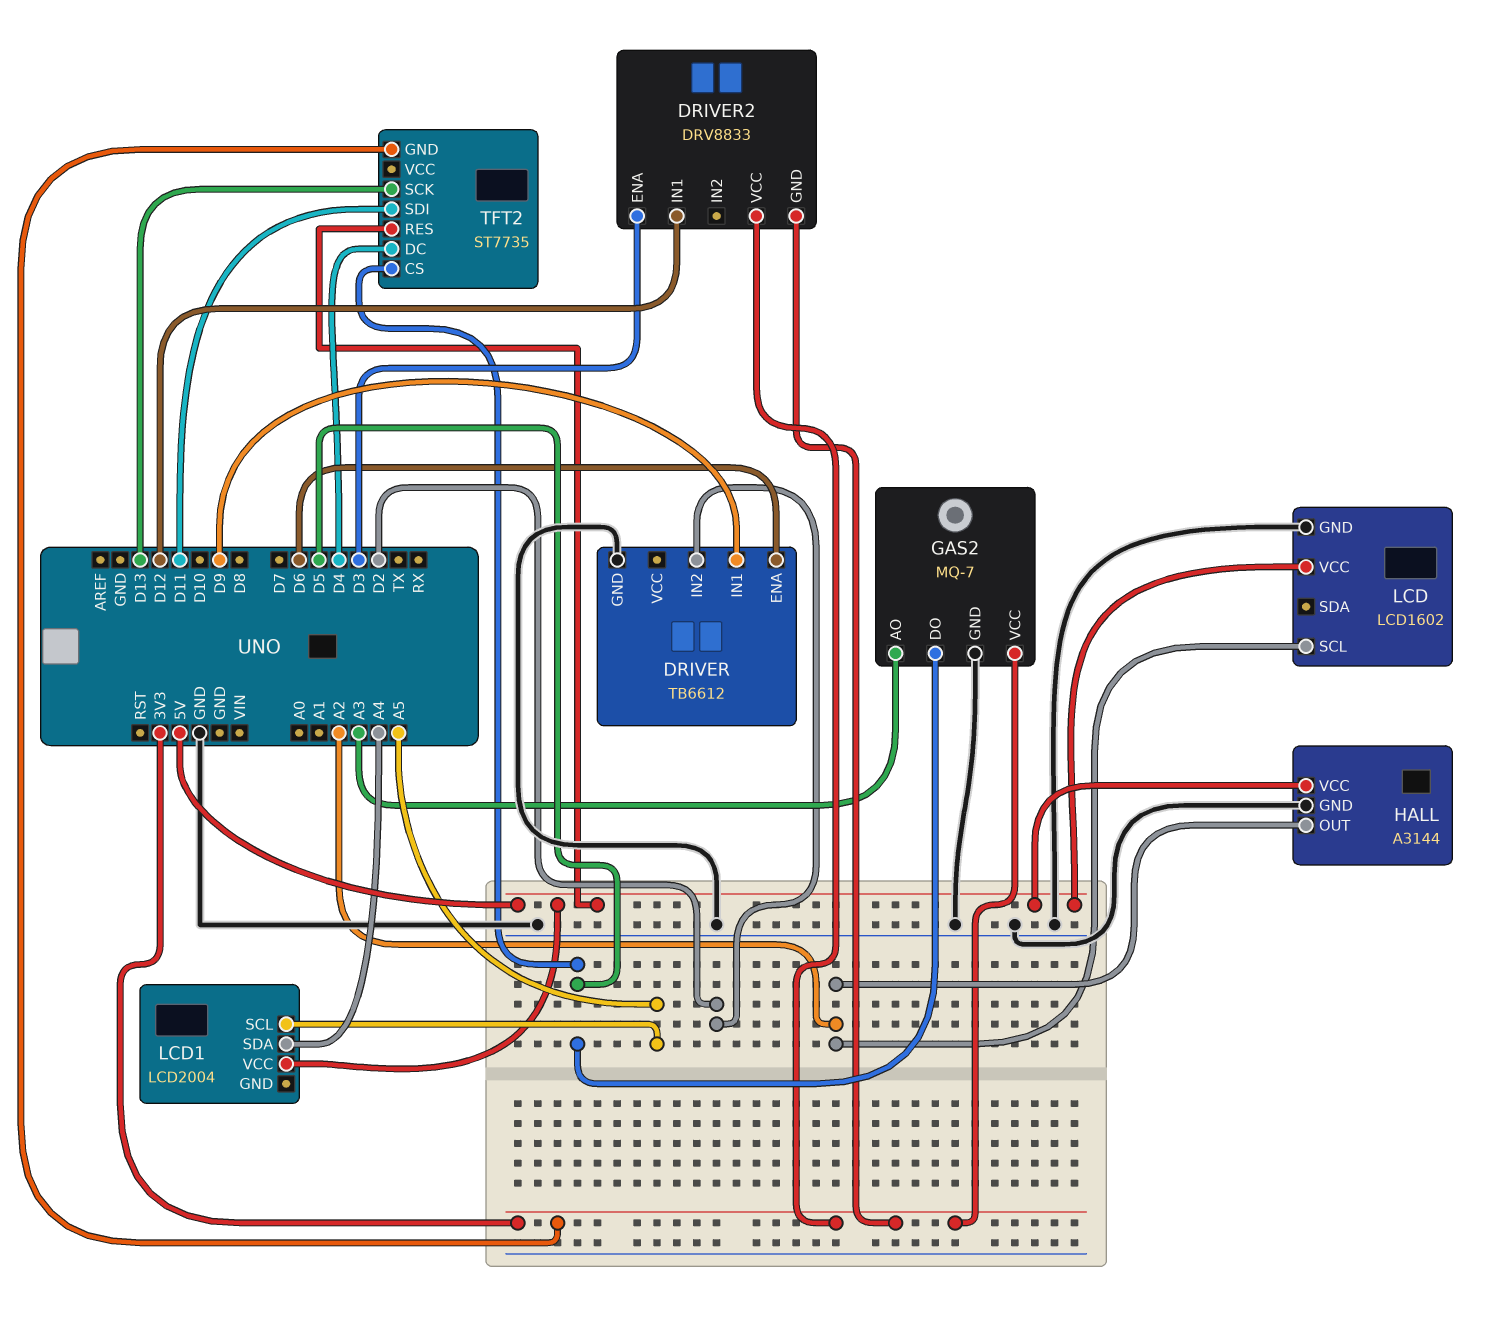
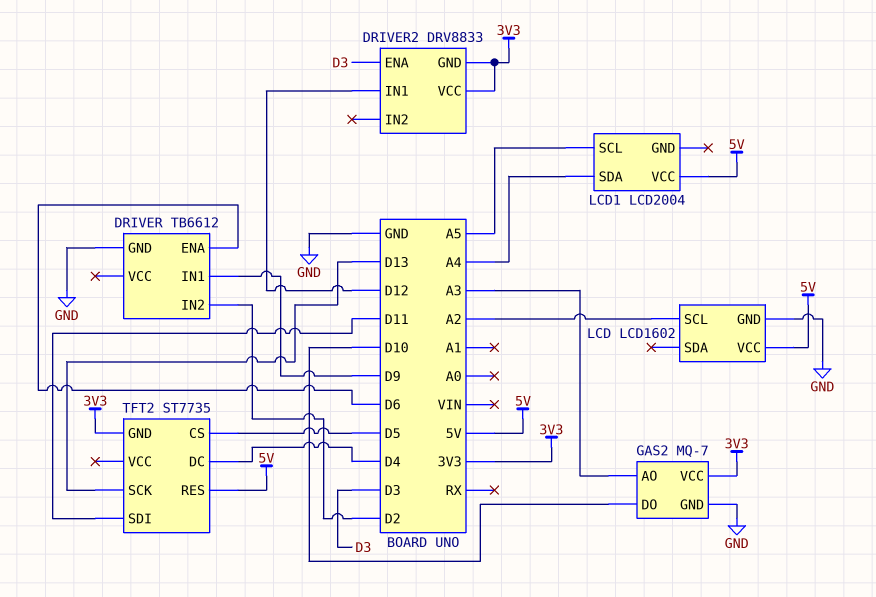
GAS2 pin DO: D5 -> D10
HALL: A3144 -> none
HALL pin GND: GND -> none
HALL pin OUT: A2 -> none
HALL pin VCC: 5V -> none

